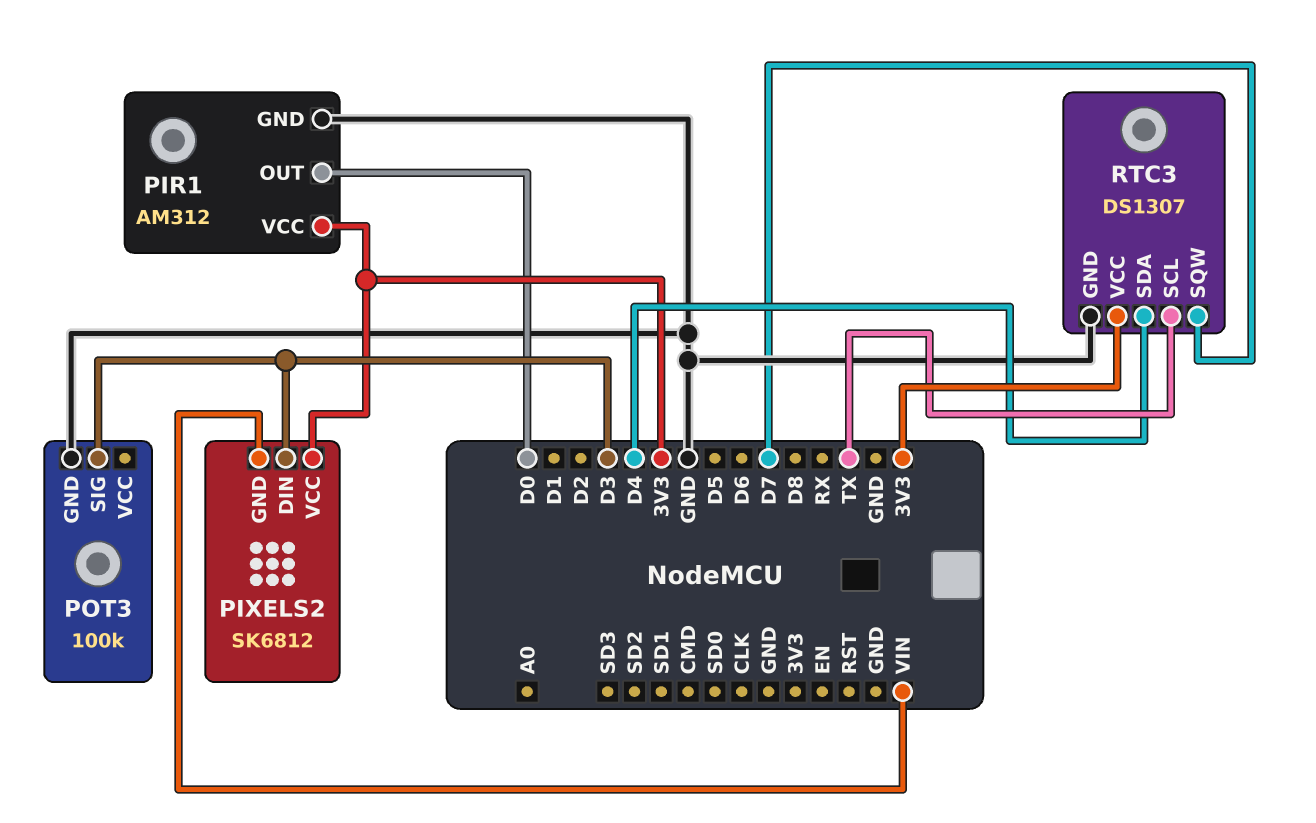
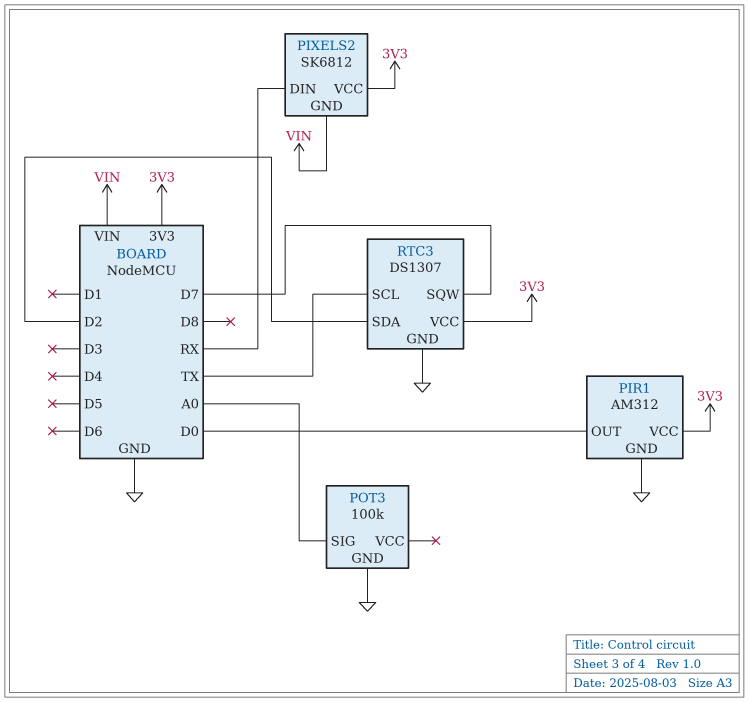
PIXELS2 pin DIN: D3 -> RX
POT3 pin SIG: D3 -> A0
RTC3 pin SDA: D4 -> D2

